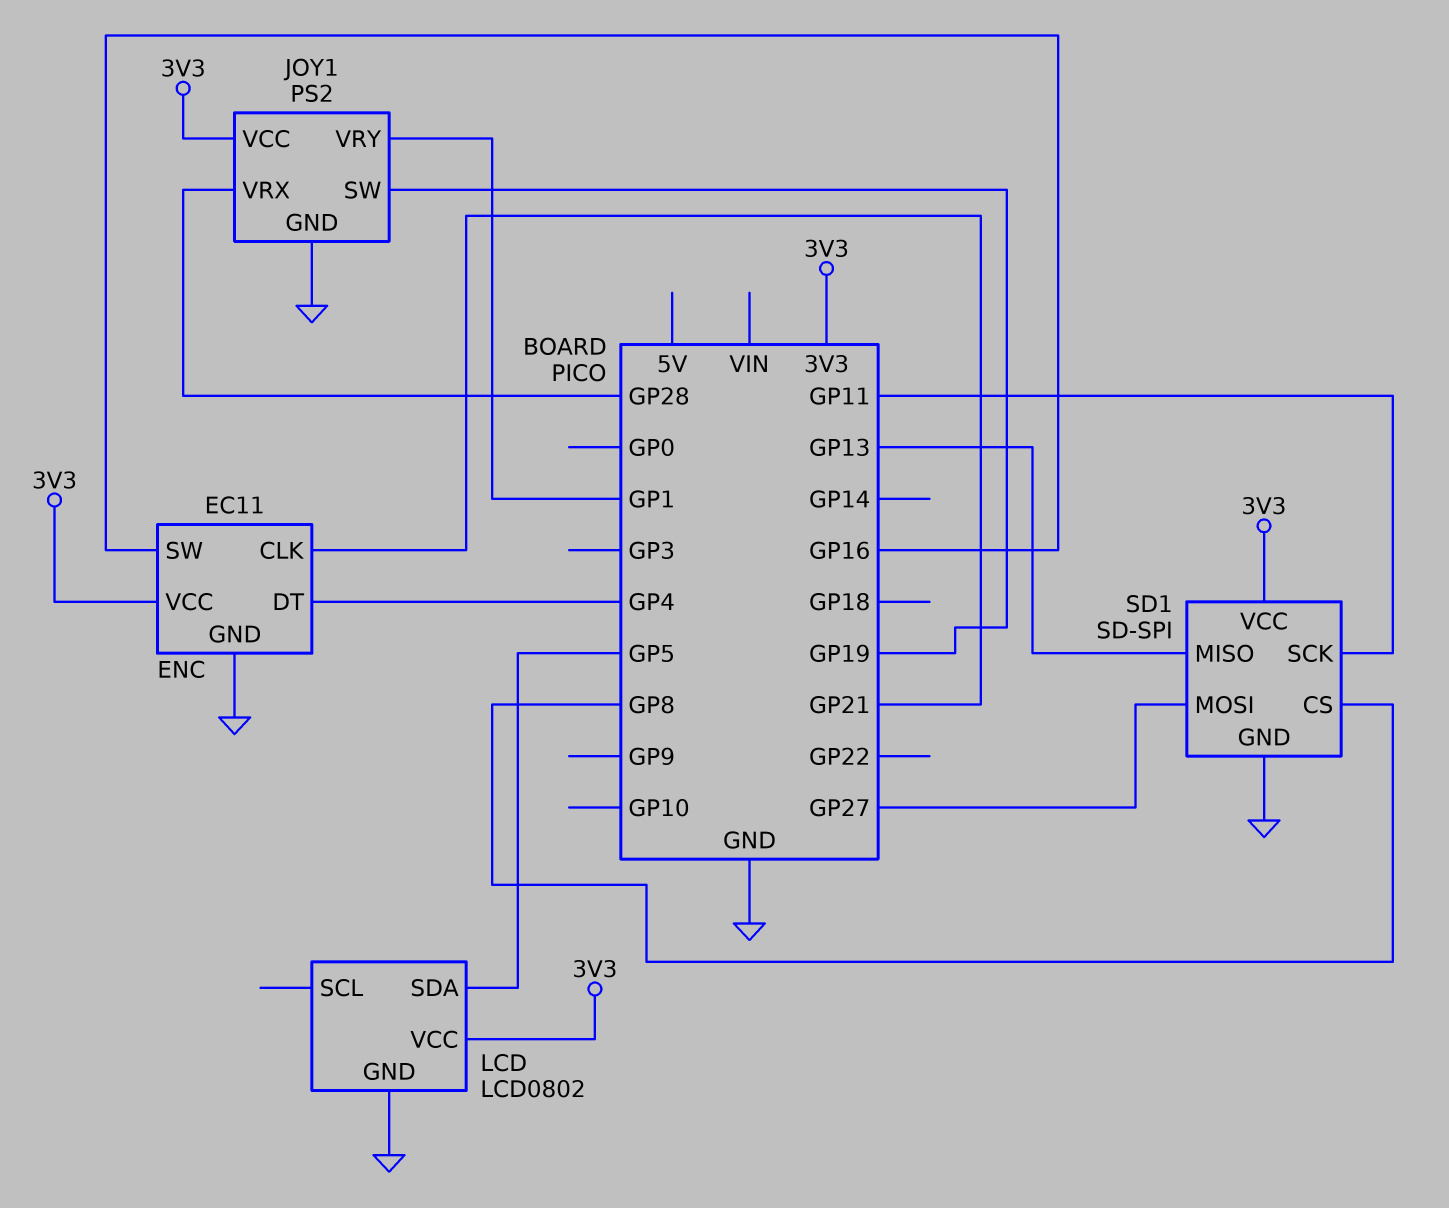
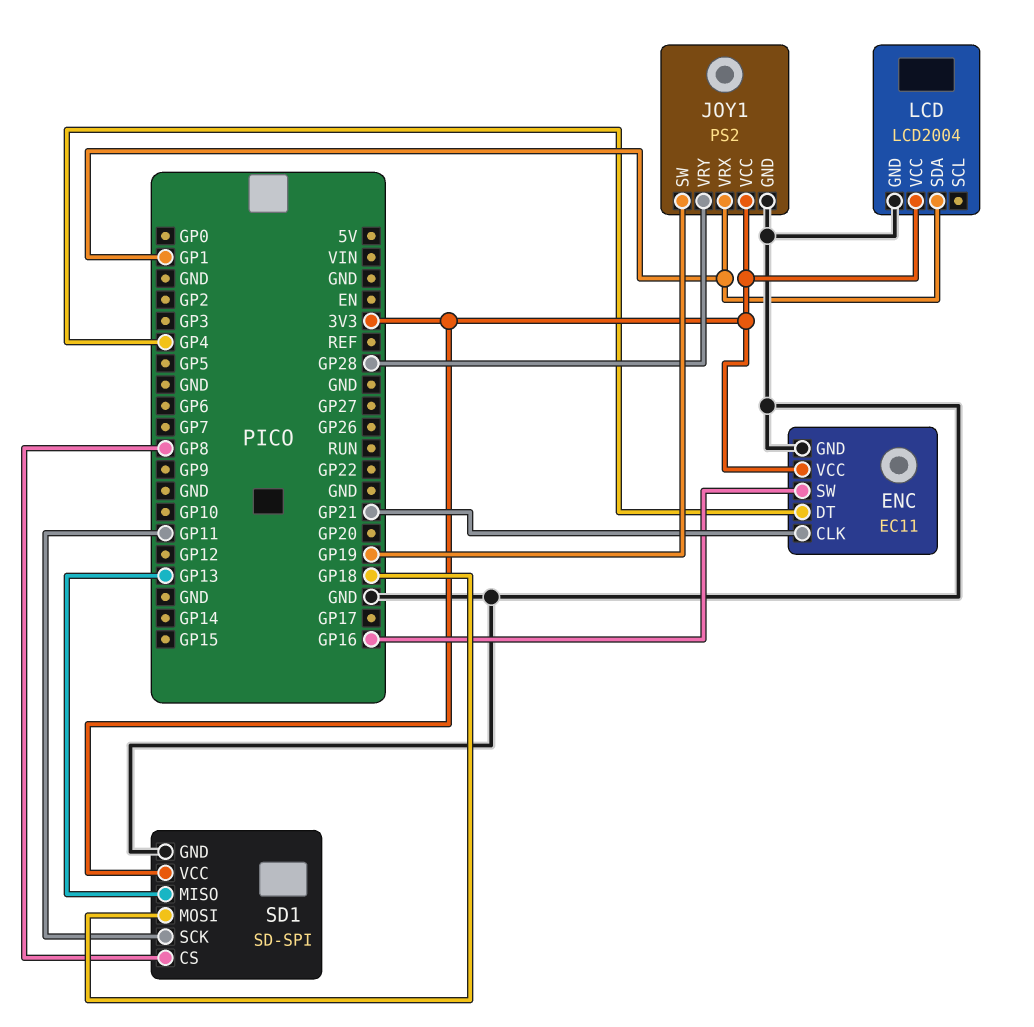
JOY1 pin VRX: GP28 -> GP1
JOY1 pin VRY: GP1 -> GP28
LCD: LCD0802 -> LCD2004
LCD pin SDA: GP5 -> GP1
SD1 pin MOSI: GP27 -> GP18

